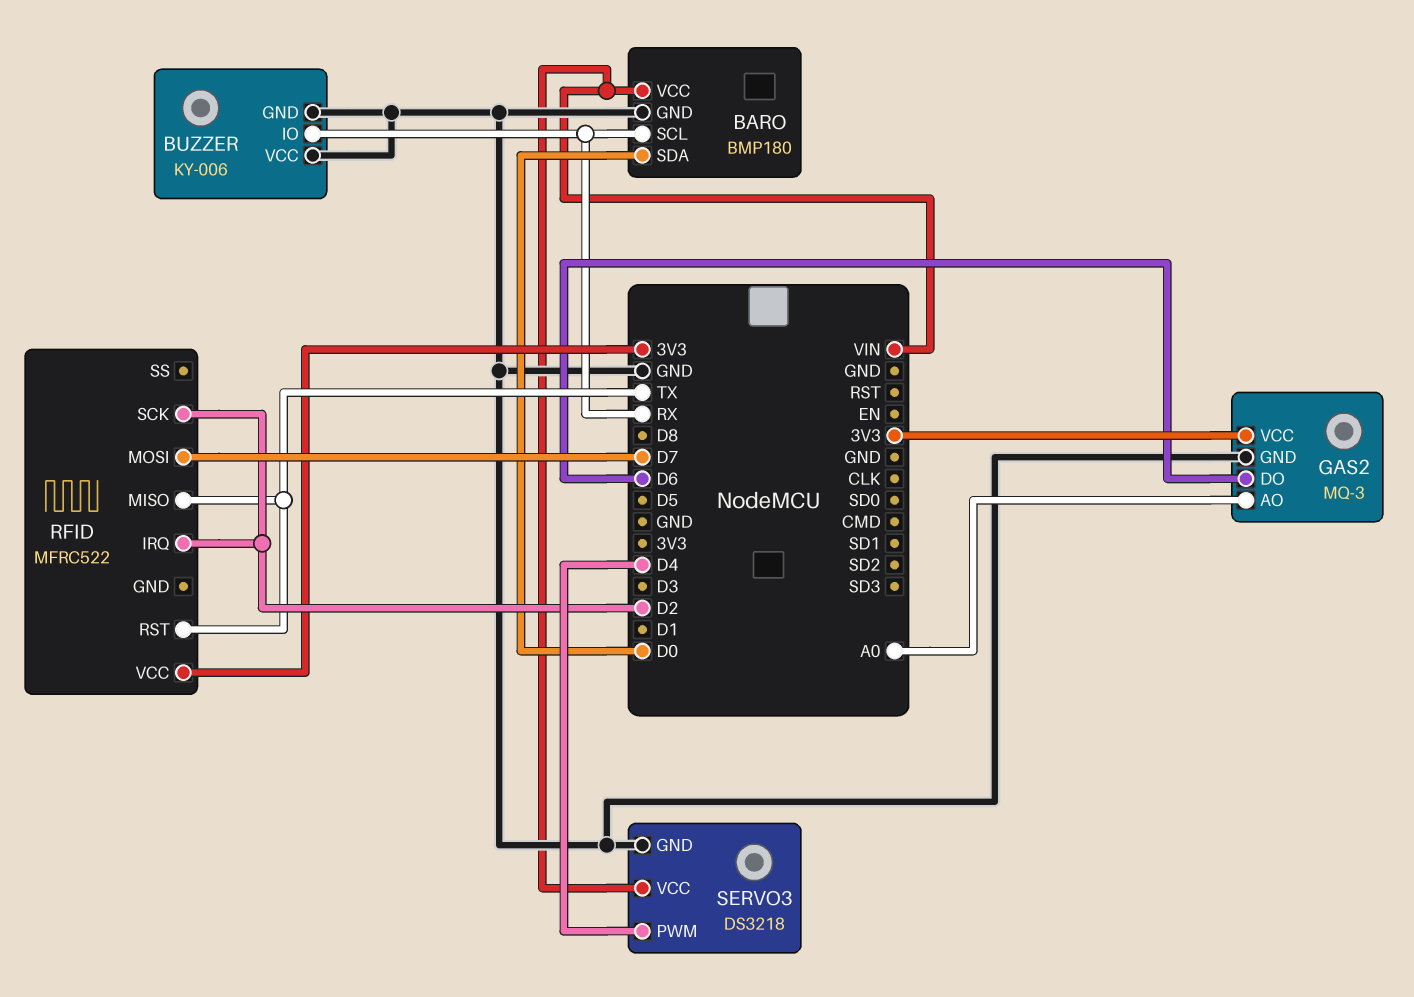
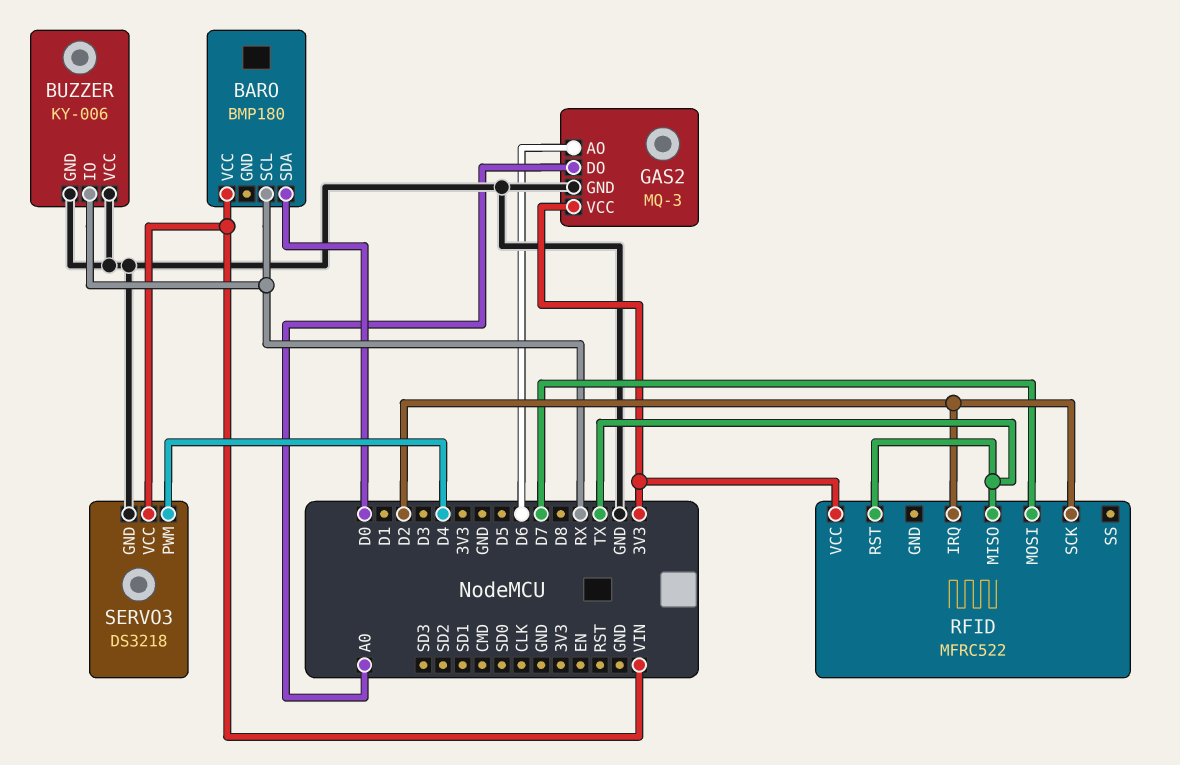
BARO pin GND: GND -> none
GAS2 pin AO: A0 -> D6
GAS2 pin DO: D6 -> A0

